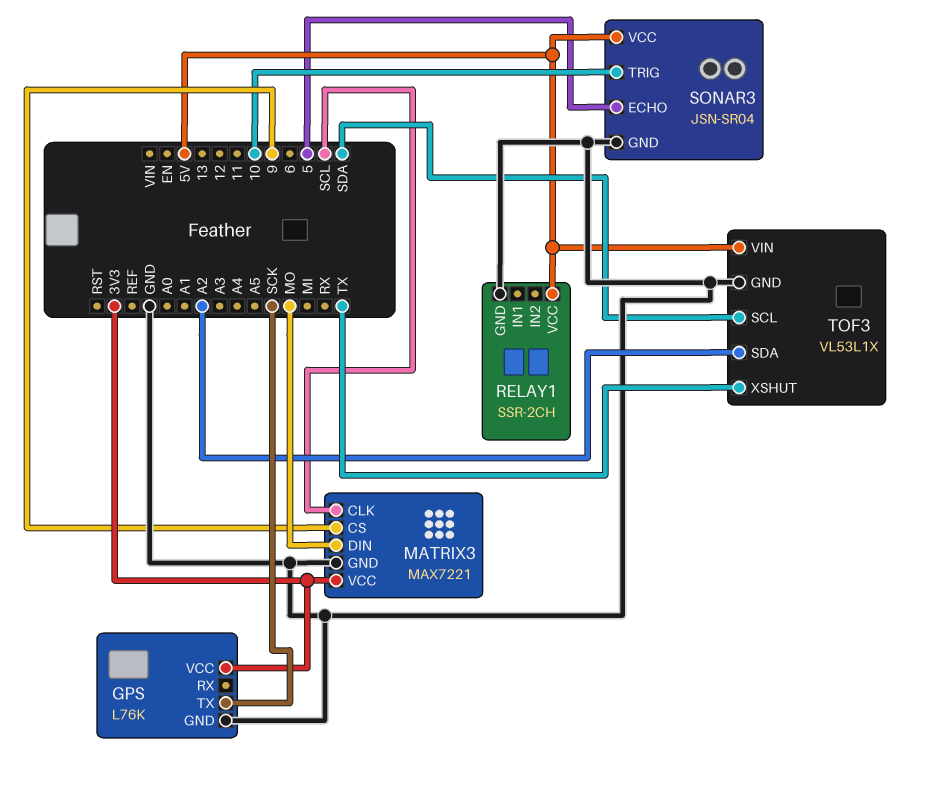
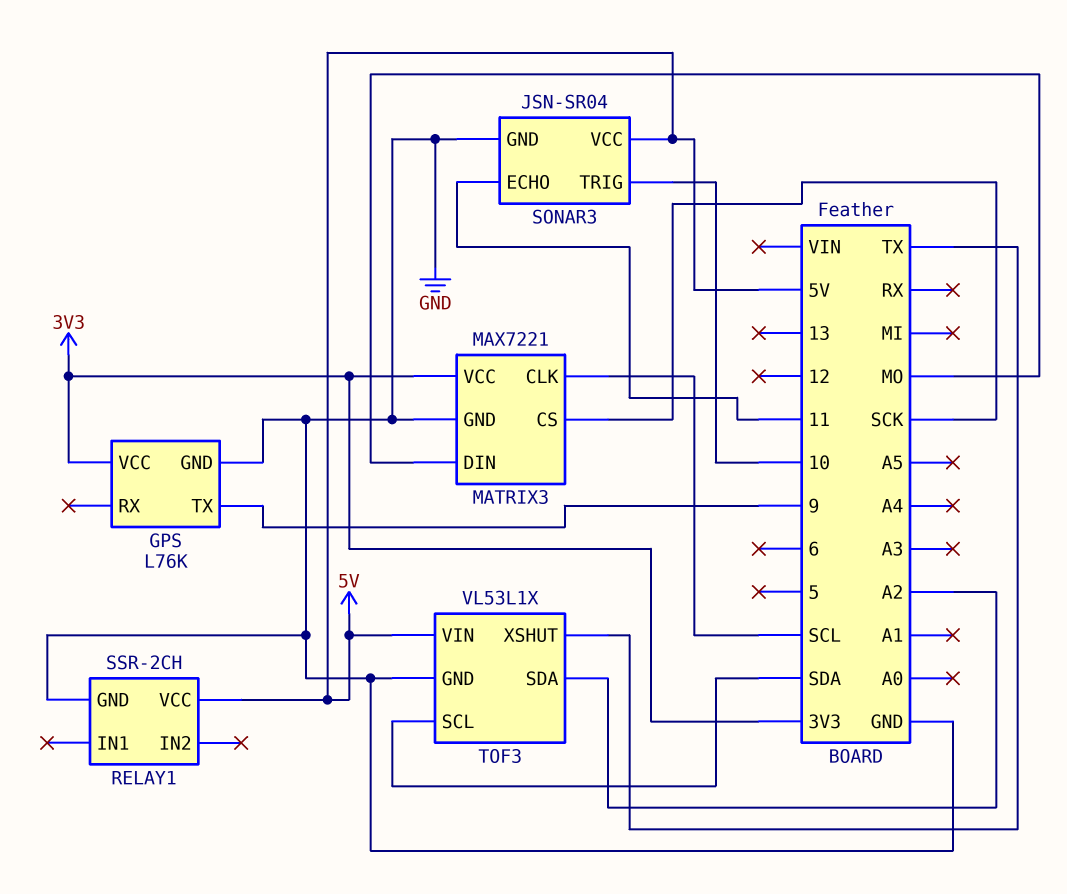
GPS pin TX: SCK -> 9
MATRIX3 pin CS: 9 -> SCK
SONAR3 pin ECHO: 5 -> 11

